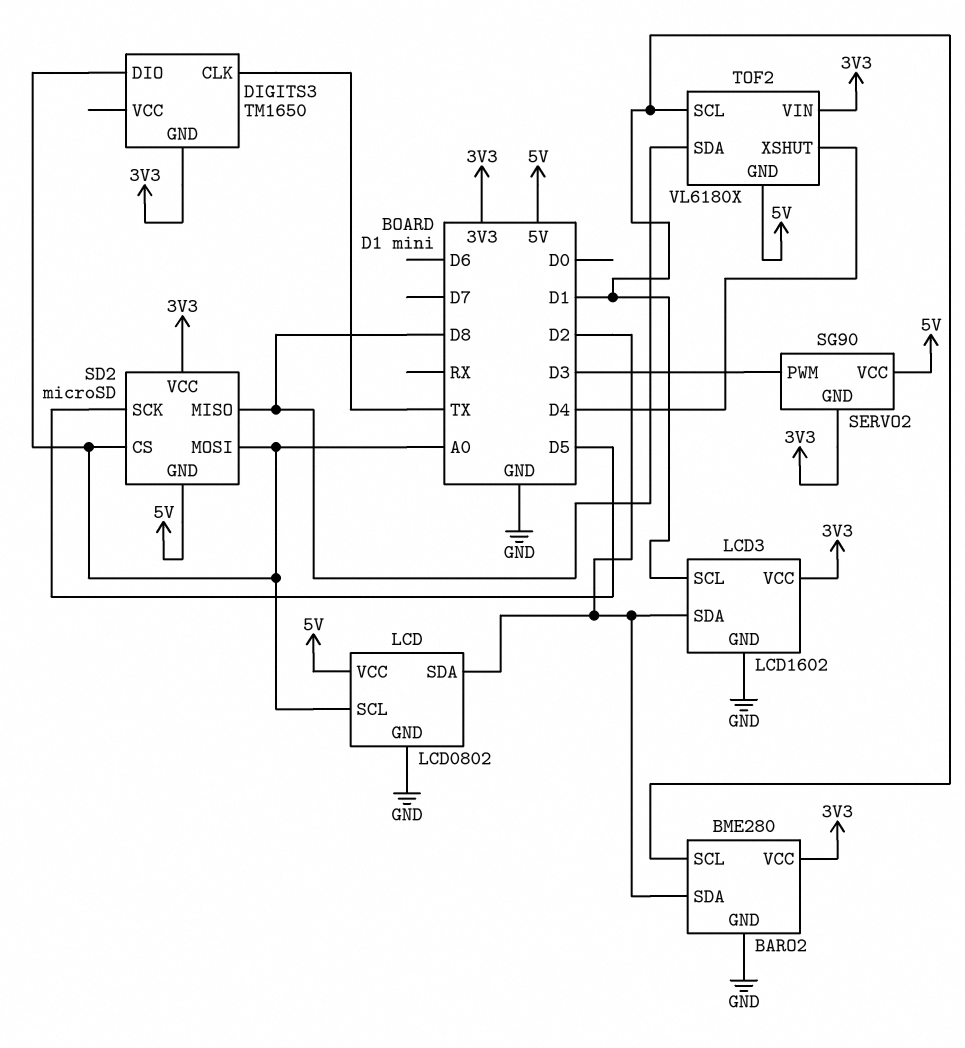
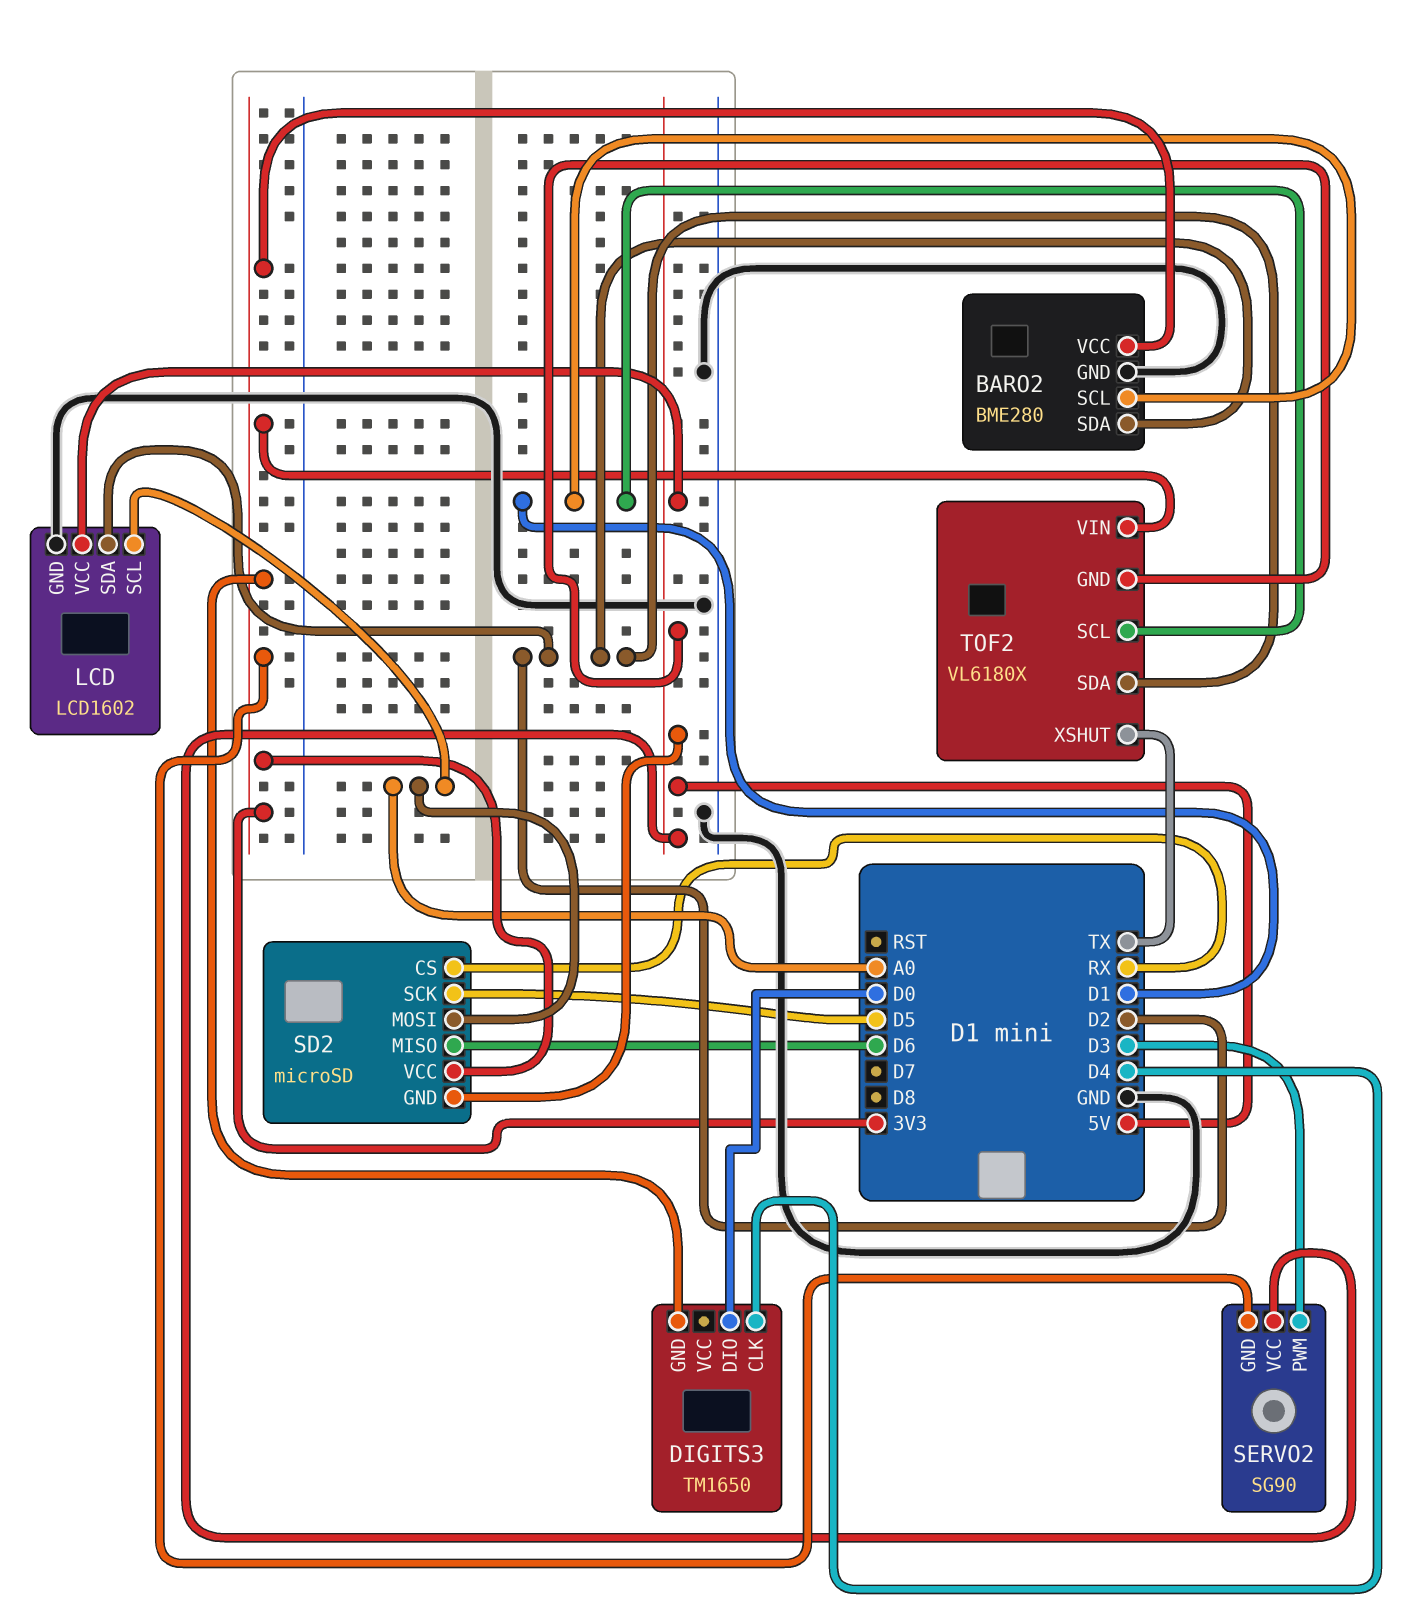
DIGITS3 pin CLK: TX -> D4
DIGITS3 pin DIO: A0 -> D0
LCD: LCD0802 -> LCD1602
LCD3: LCD1602 -> none
LCD3 pin GND: GND -> none
LCD3 pin SCL: D1 -> none
LCD3 pin SDA: D2 -> none
LCD3 pin VCC: 3V3 -> none
SD2 pin CS: A0 -> RX
SD2 pin MISO: D8 -> D6
TOF2 pin SDA: D8 -> D2
TOF2 pin XSHUT: D4 -> TX

